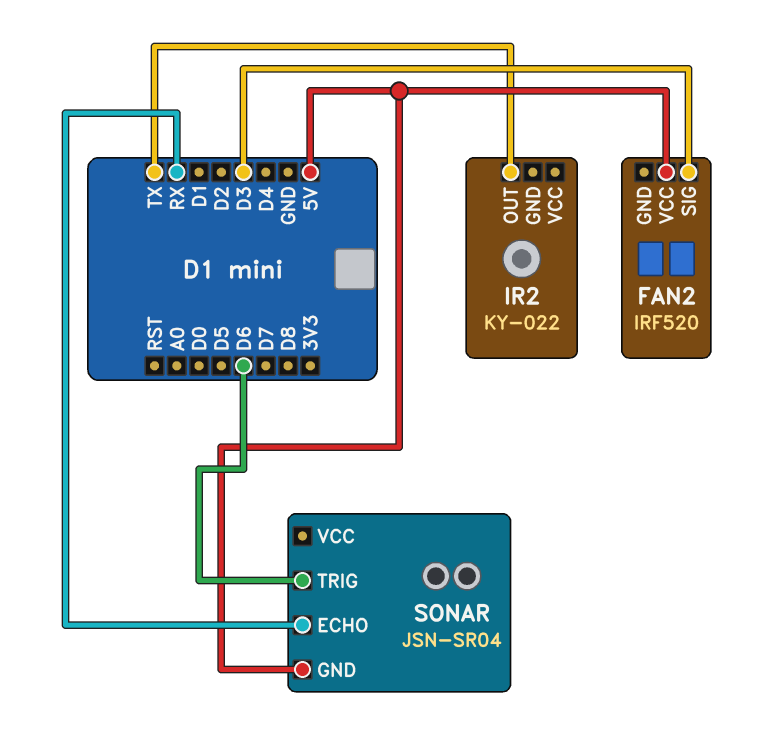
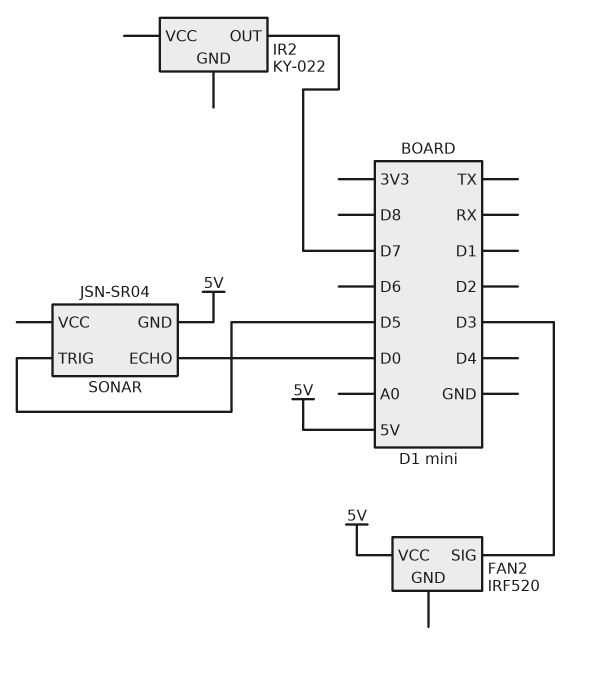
IR2 pin OUT: TX -> D7
SONAR pin ECHO: RX -> D0
SONAR pin TRIG: D6 -> D5

